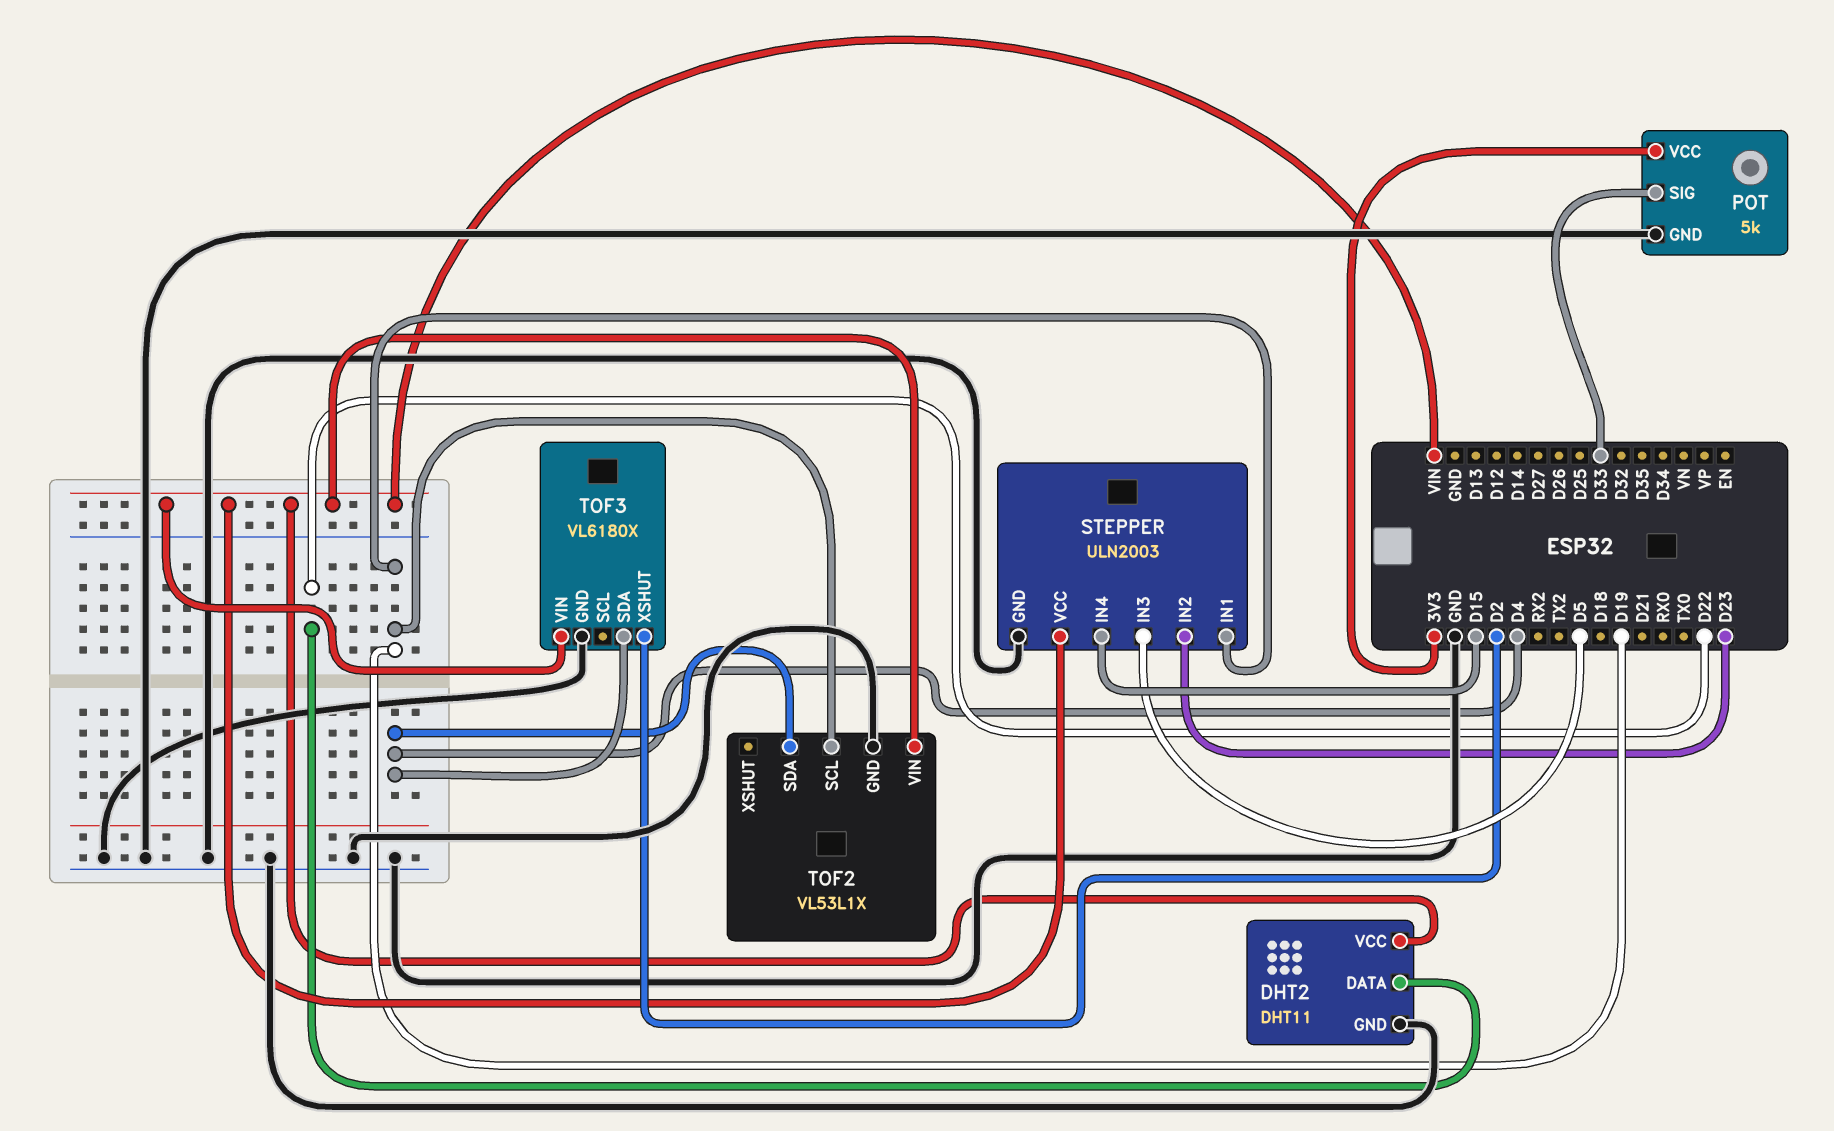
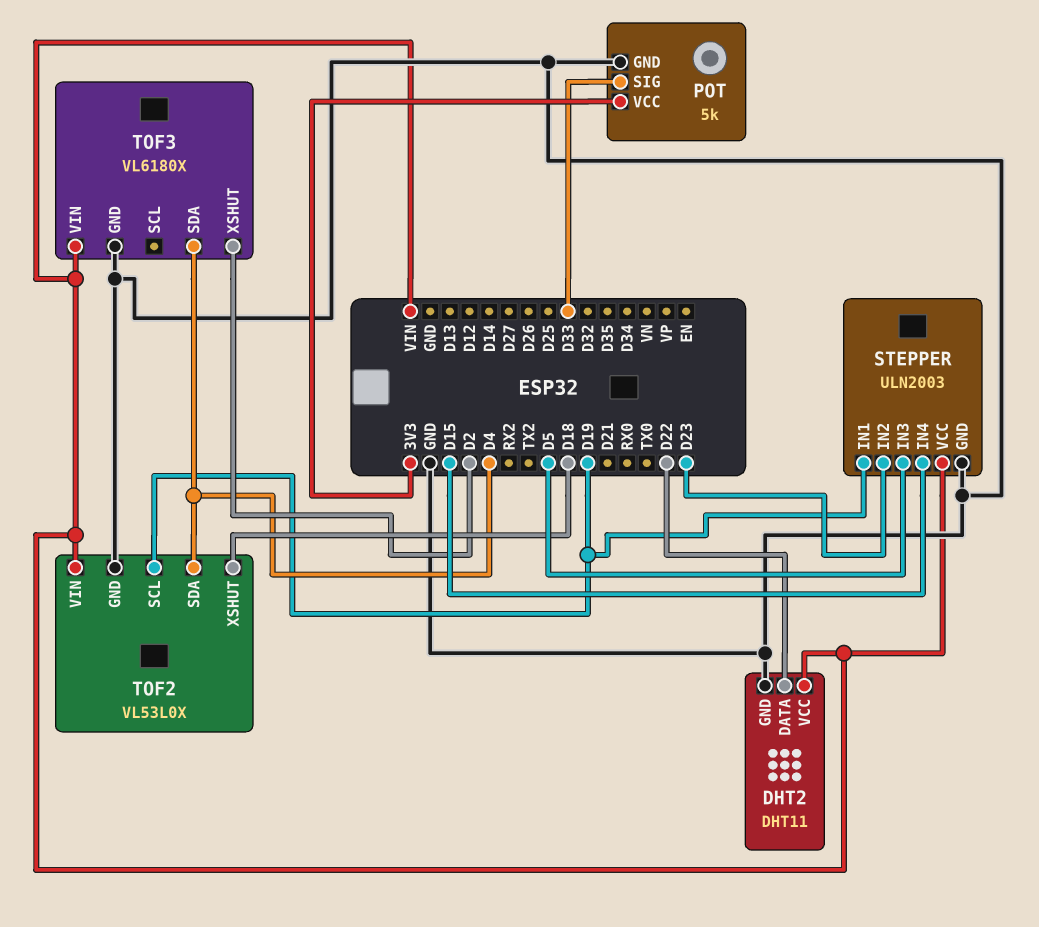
TOF2: VL53L1X -> VL53L0X
TOF2 pin XSHUT: none -> D18

